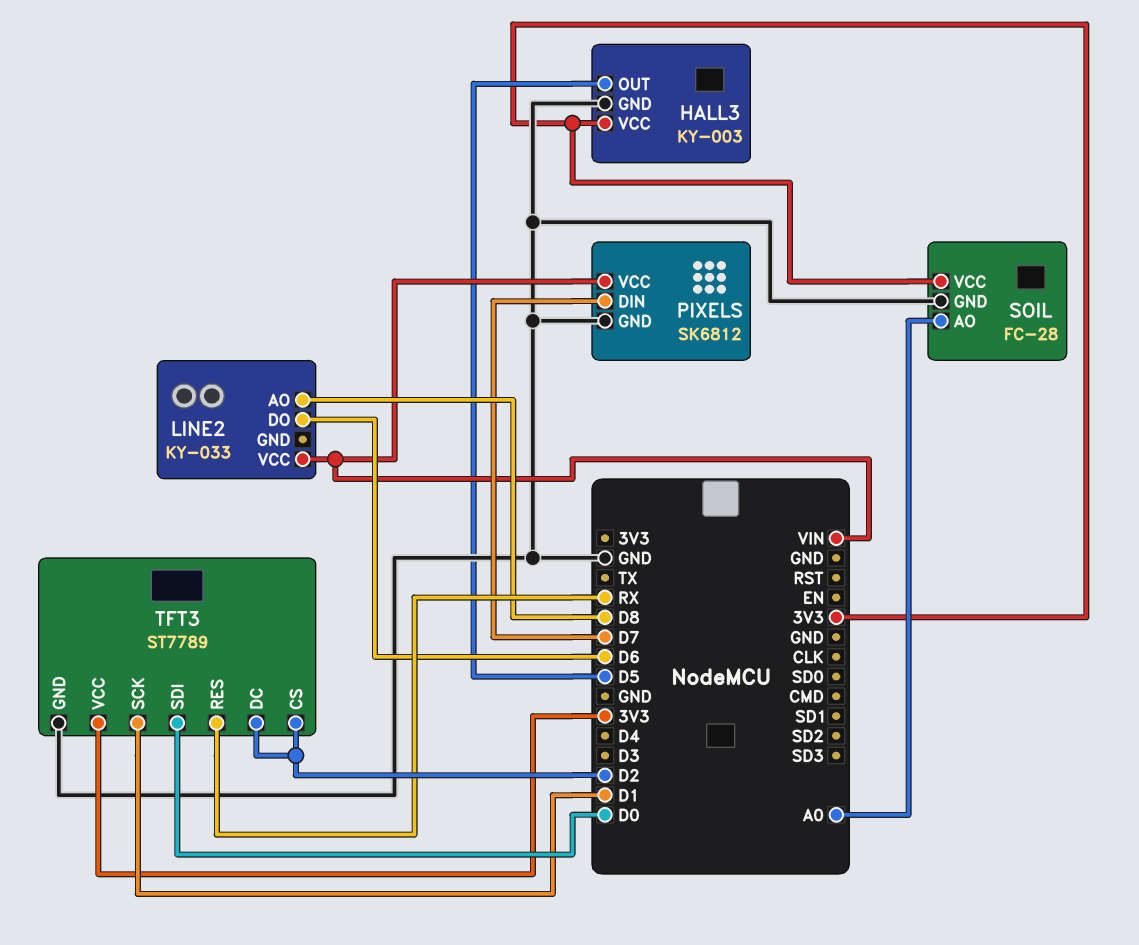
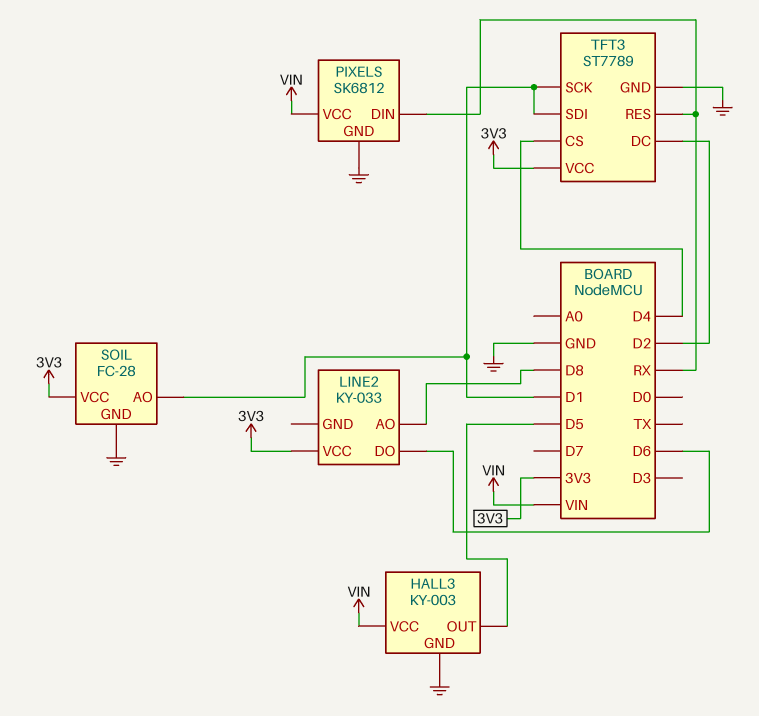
HALL3 pin VCC: 3V3 -> VIN
LINE2 pin VCC: VIN -> 3V3
PIXELS pin DIN: D7 -> RX
SOIL pin AO: A0 -> D1
TFT3 pin CS: D2 -> D4
TFT3 pin SDI: D0 -> D1

